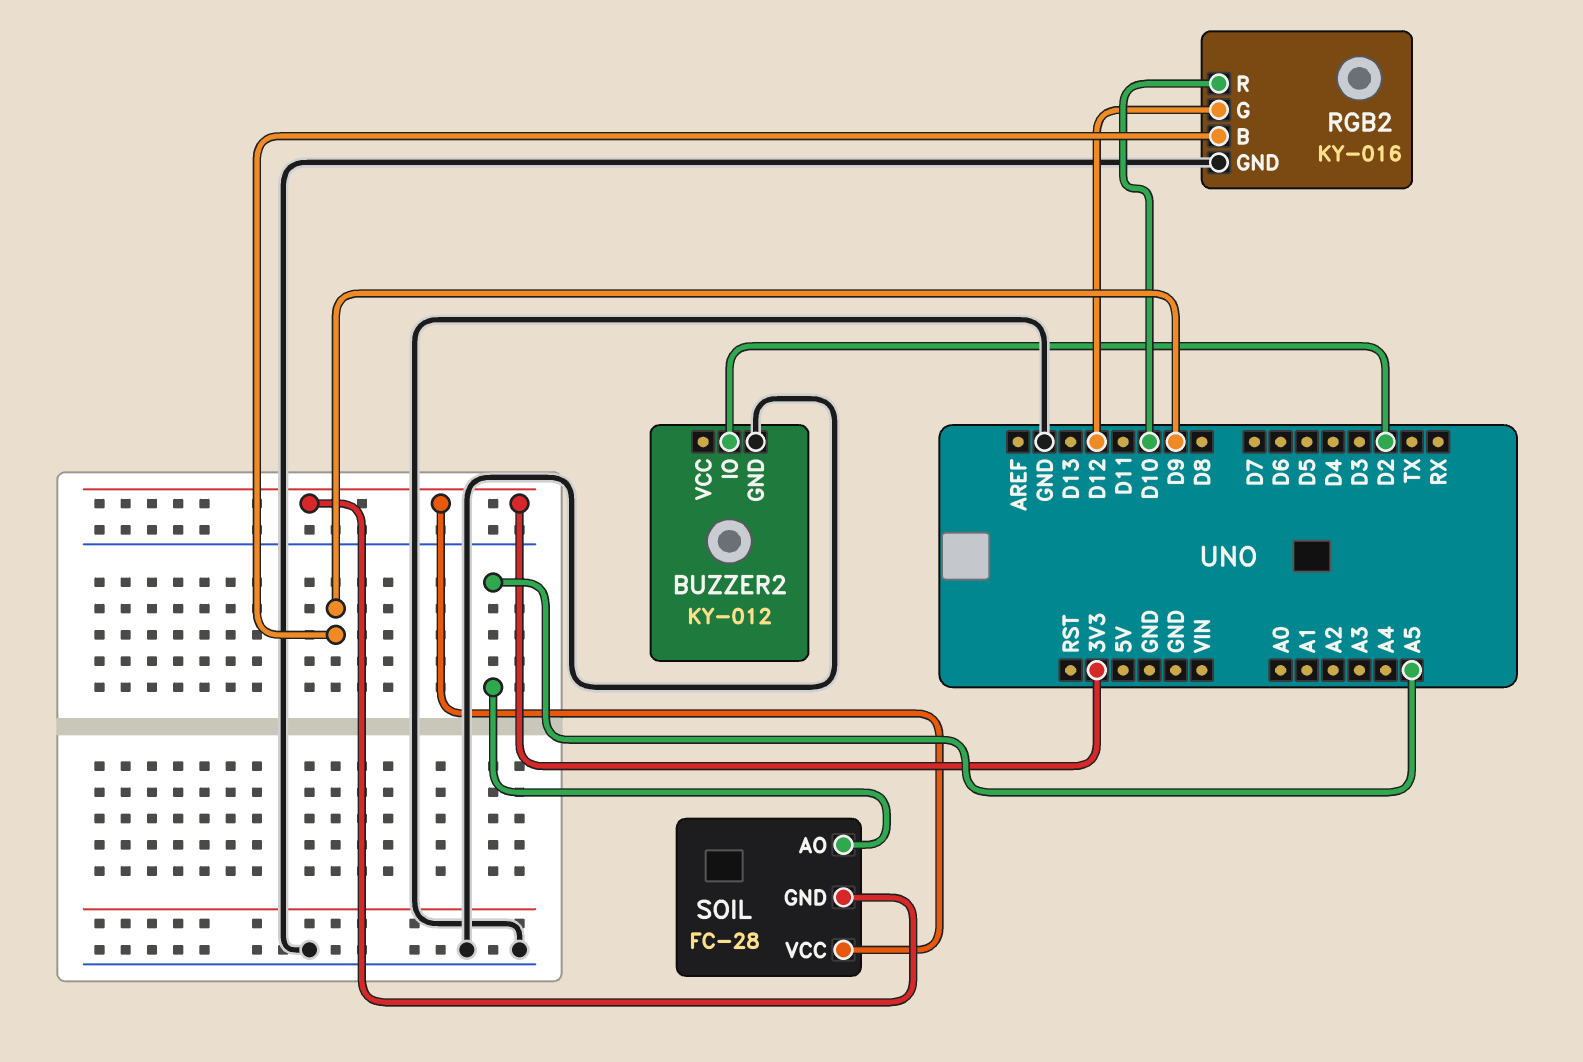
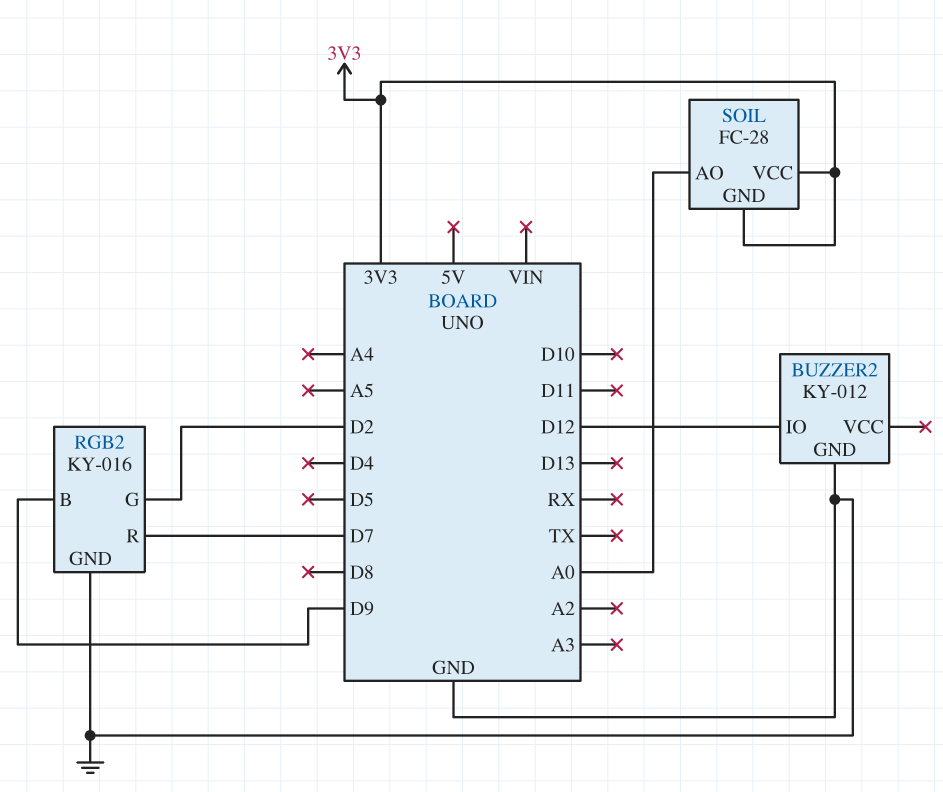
BUZZER2 pin IO: D2 -> D12
RGB2 pin G: D12 -> D2
RGB2 pin R: D10 -> D7
SOIL pin AO: A5 -> A0

